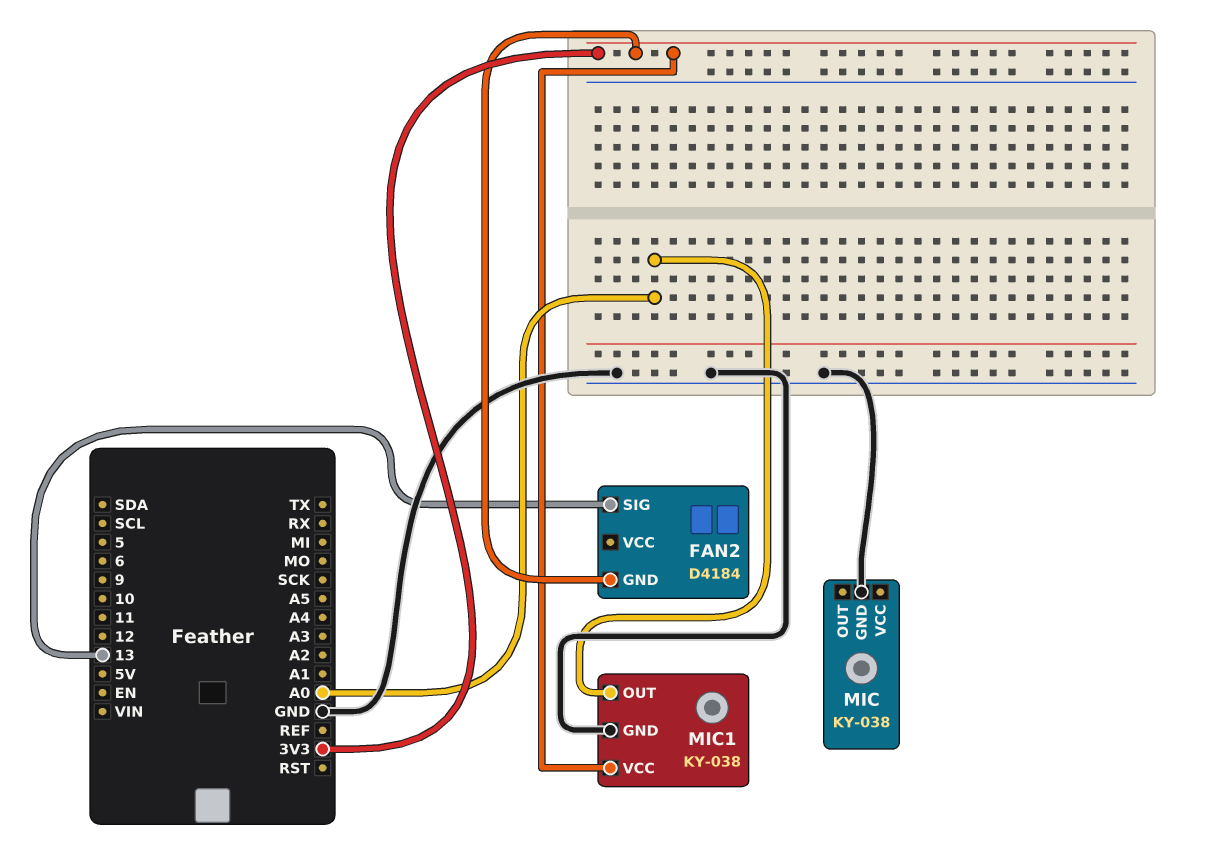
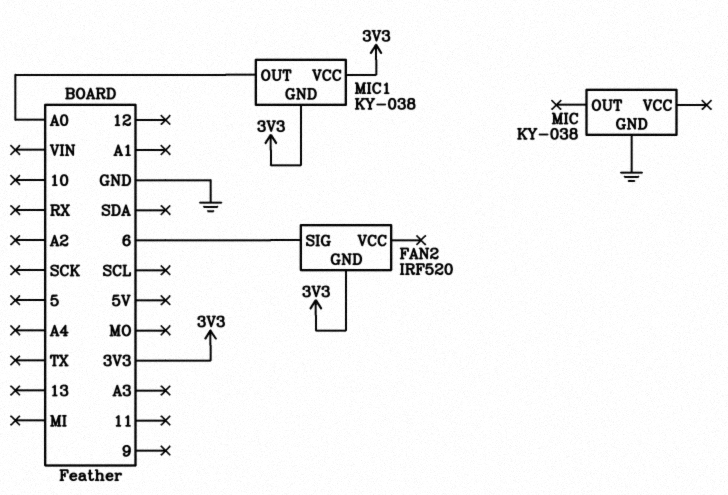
FAN2: D4184 -> IRF520
FAN2 pin SIG: 13 -> 6
MIC1 pin GND: GND -> 3V3

